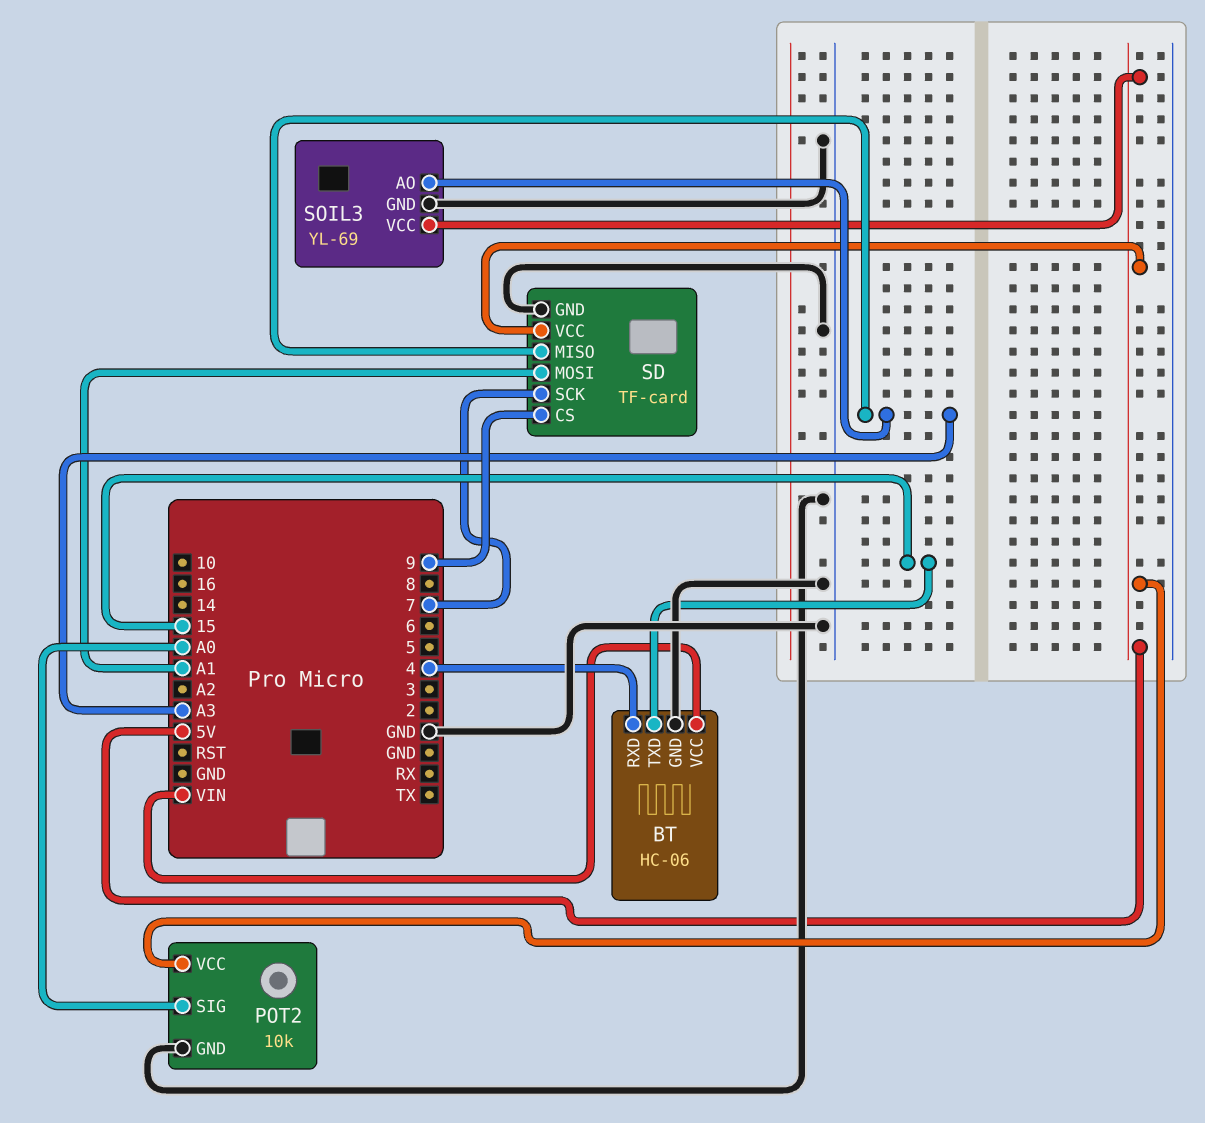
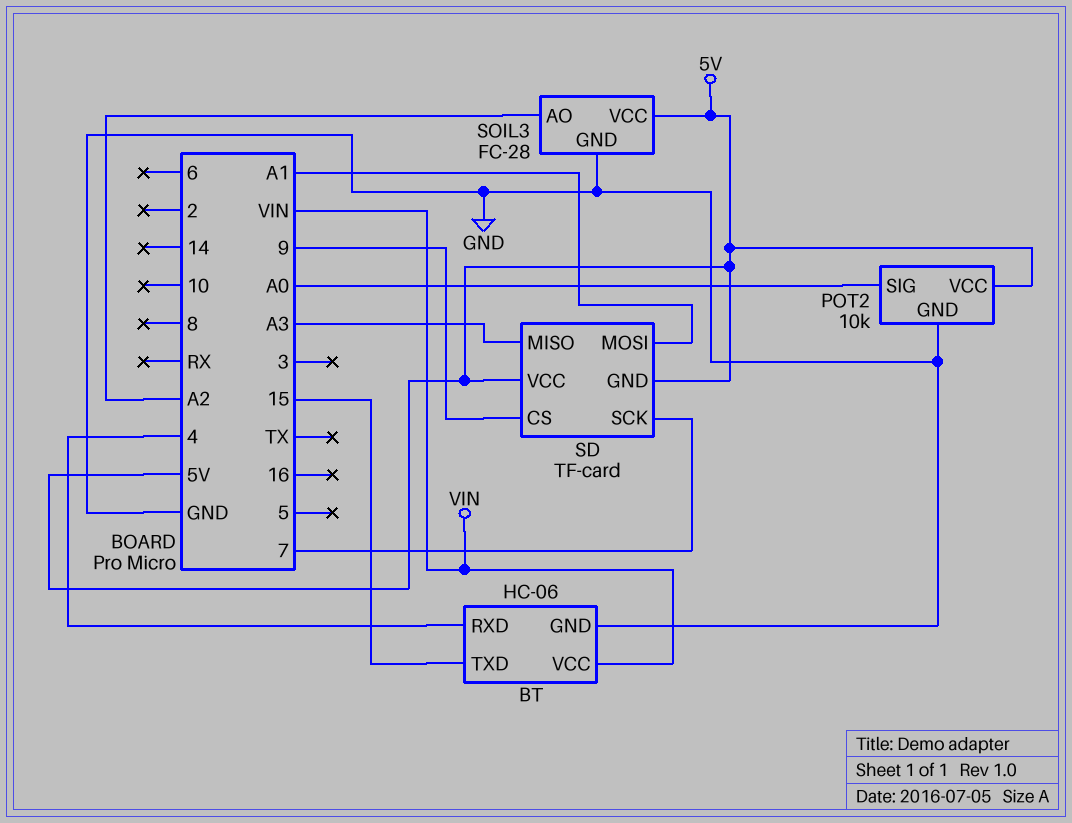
SD pin GND: GND -> 5V
SOIL3: YL-69 -> FC-28
SOIL3 pin AO: A3 -> A2

